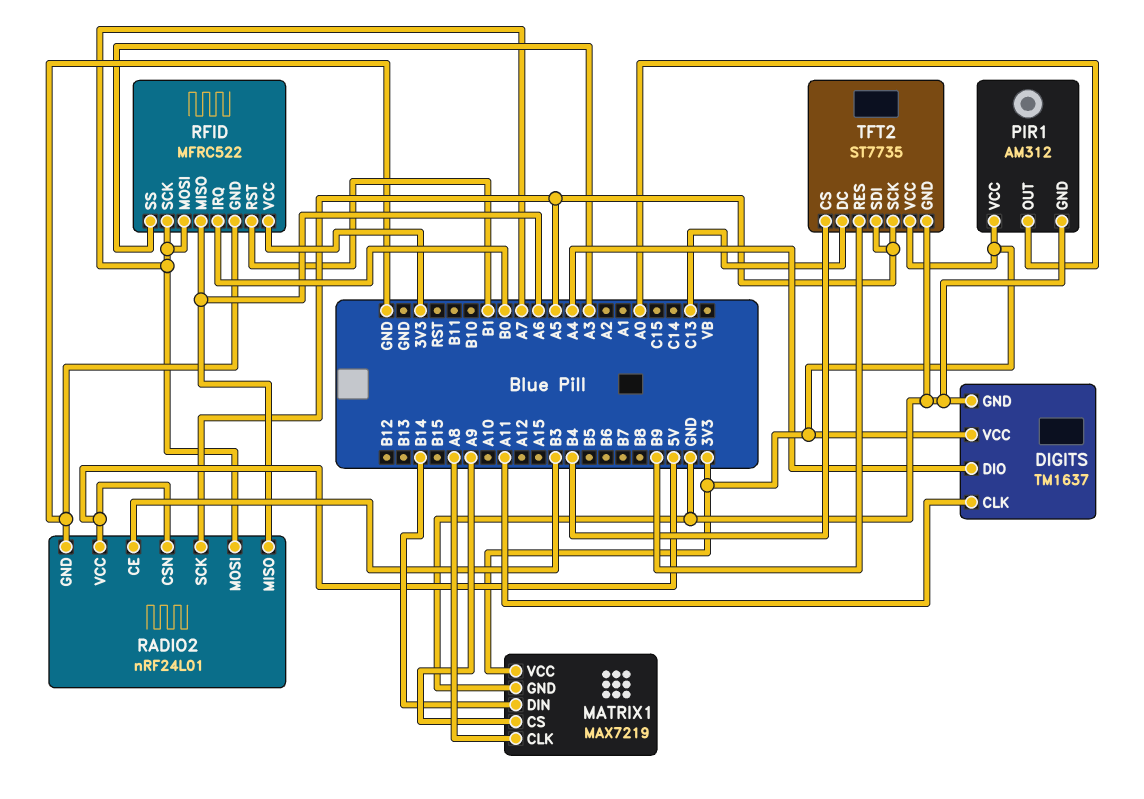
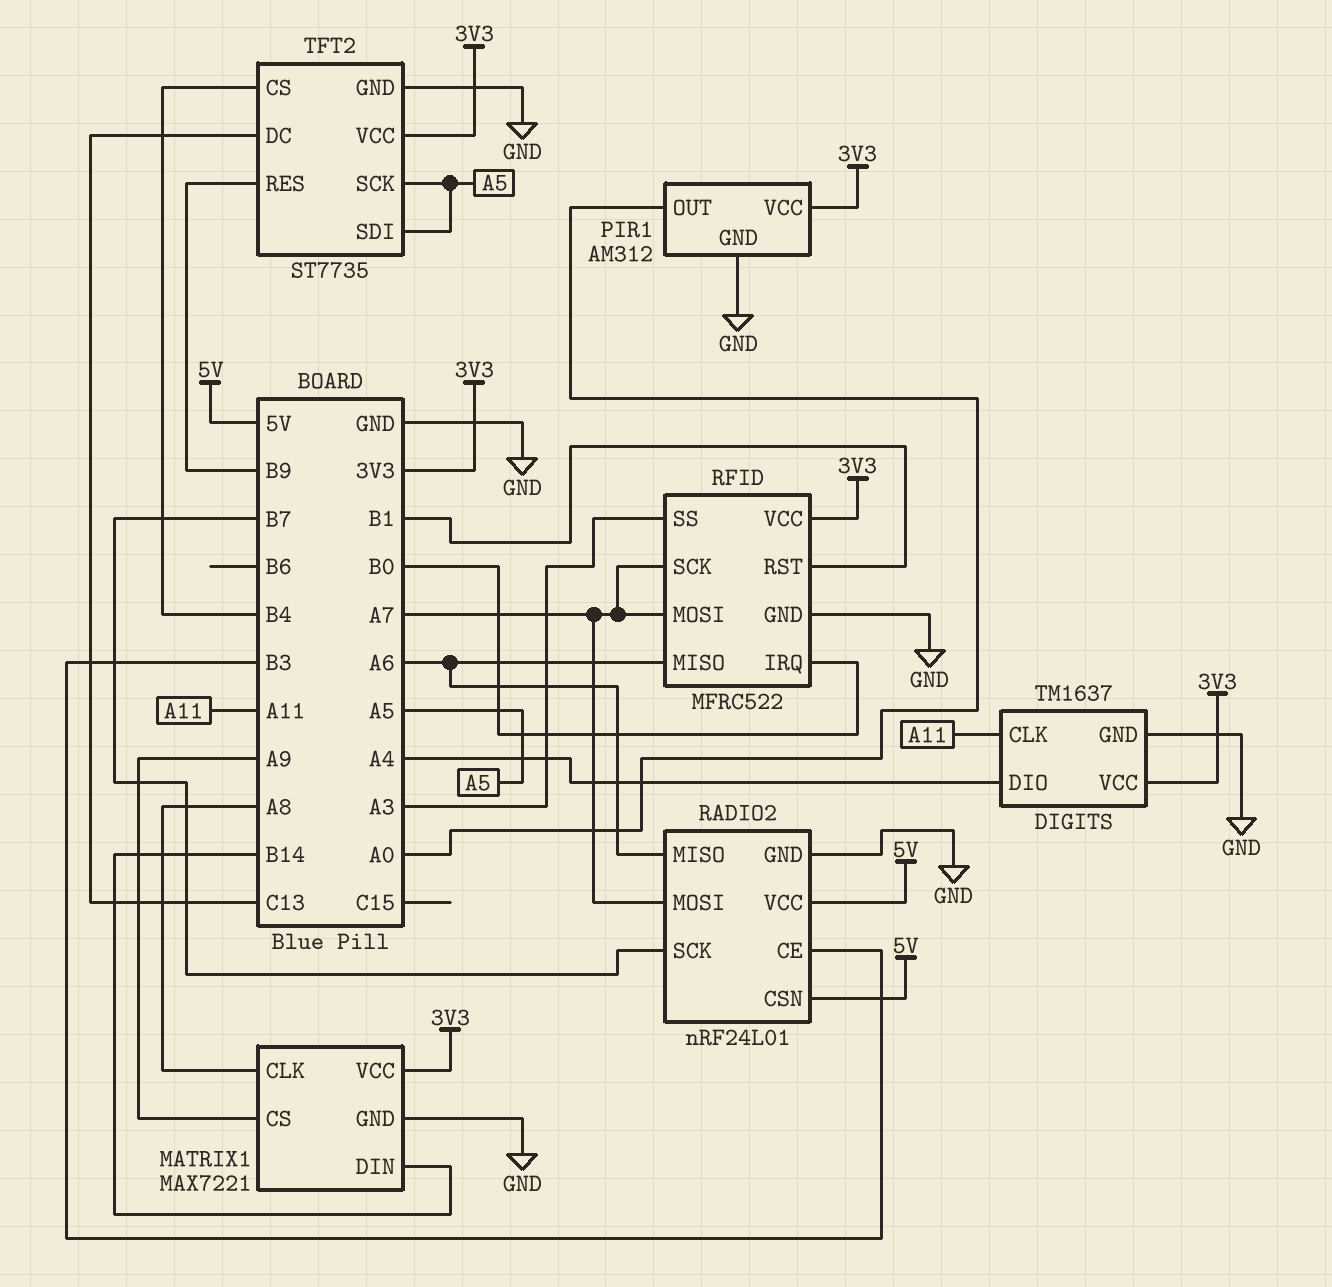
MATRIX1: MAX7219 -> MAX7221
RADIO2 pin SCK: A5 -> B7

